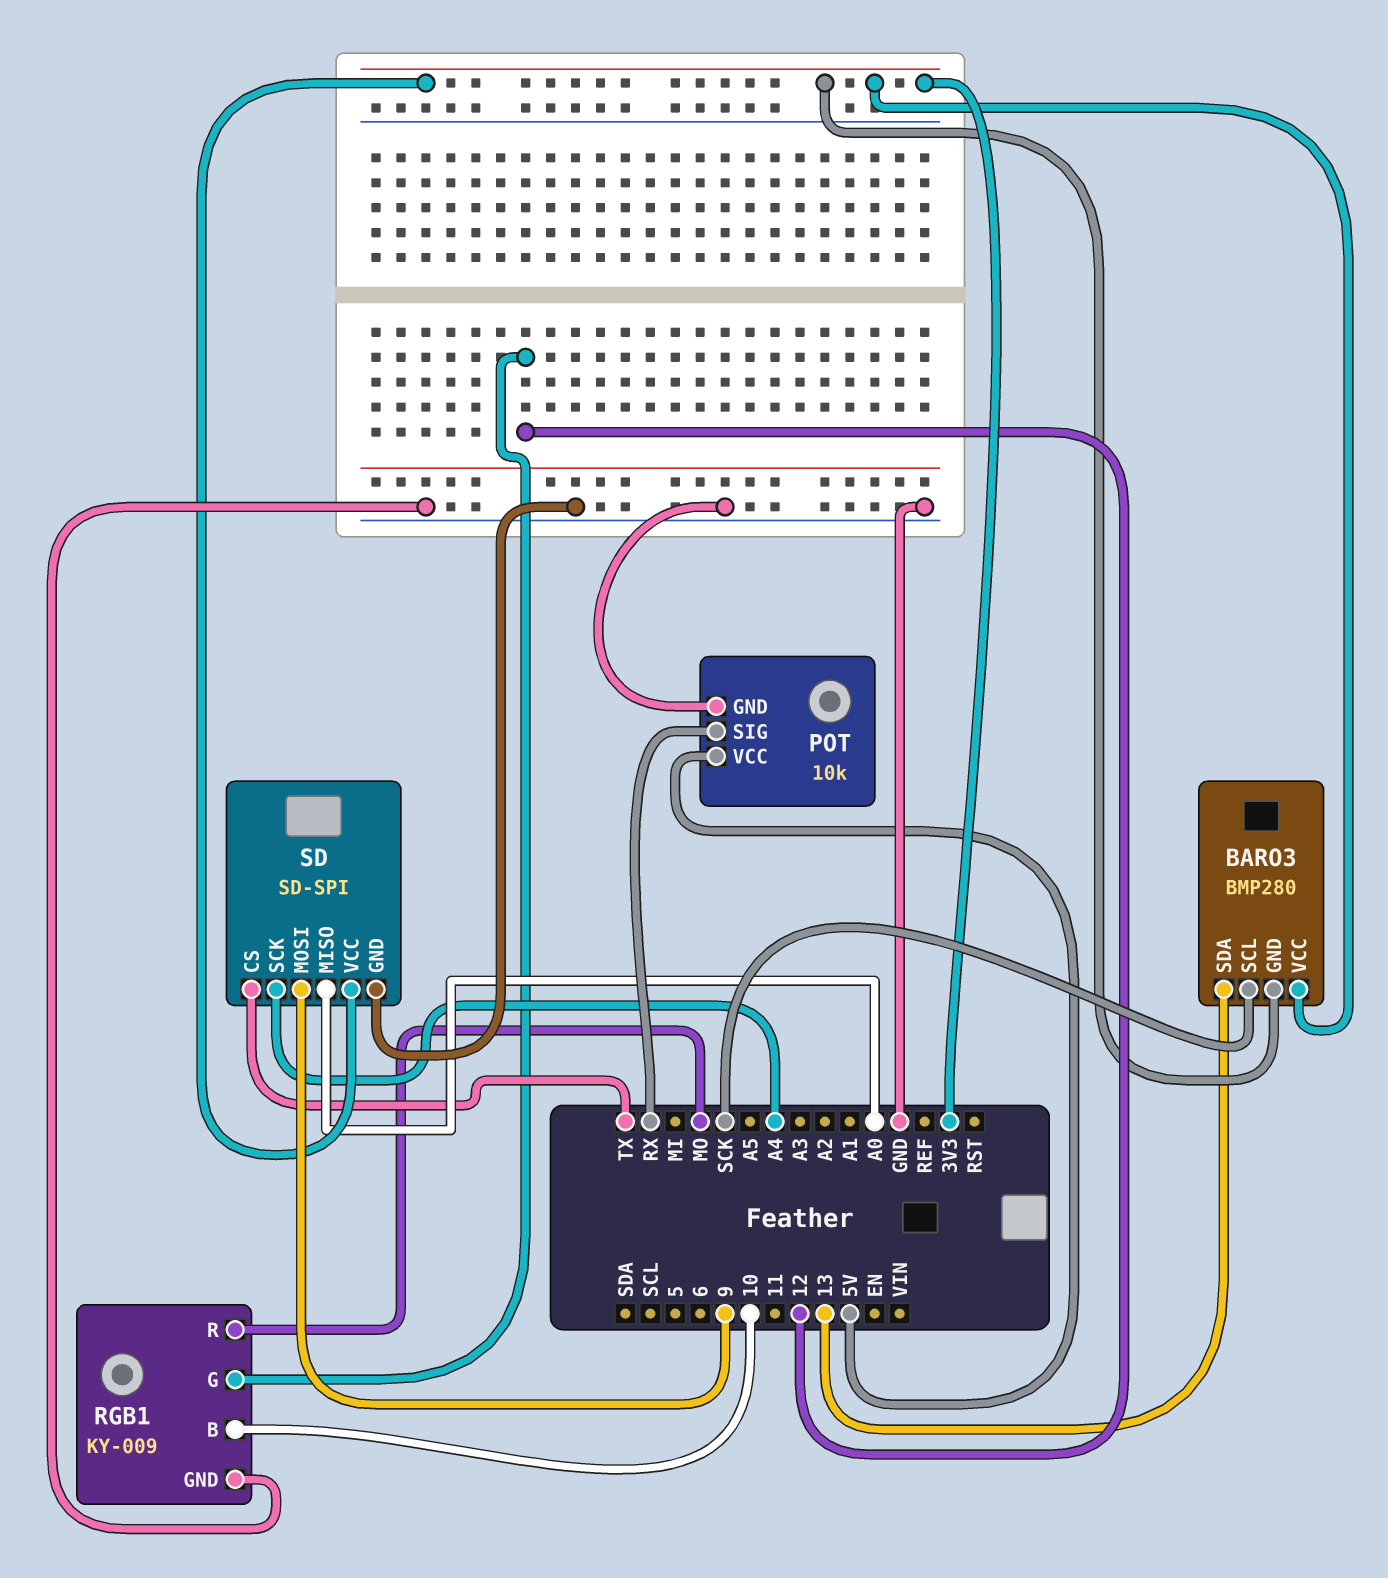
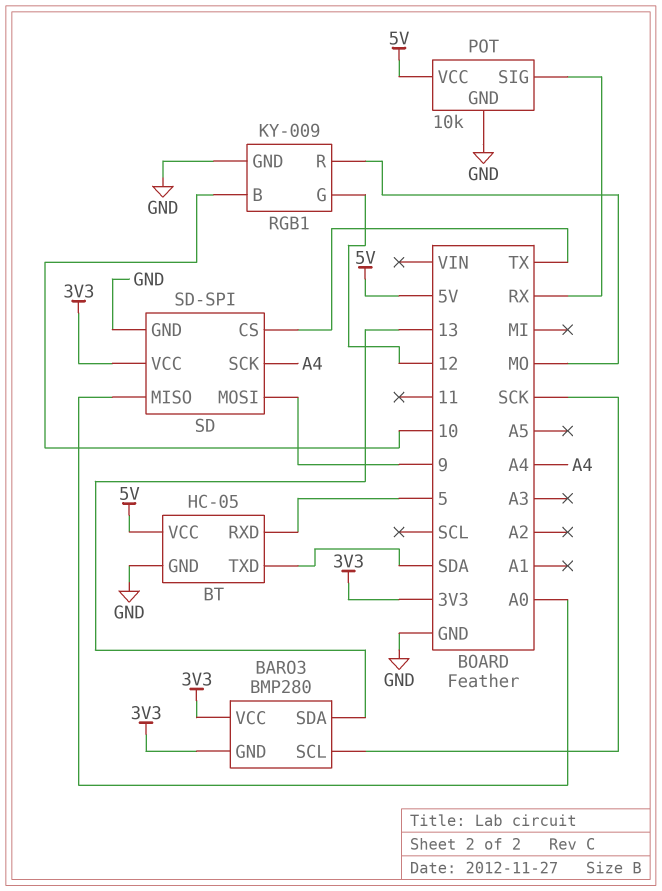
BT: none -> HC-05
BT pin GND: none -> GND
BT pin RXD: none -> 5
BT pin TXD: none -> SDA
BT pin VCC: none -> 5V

